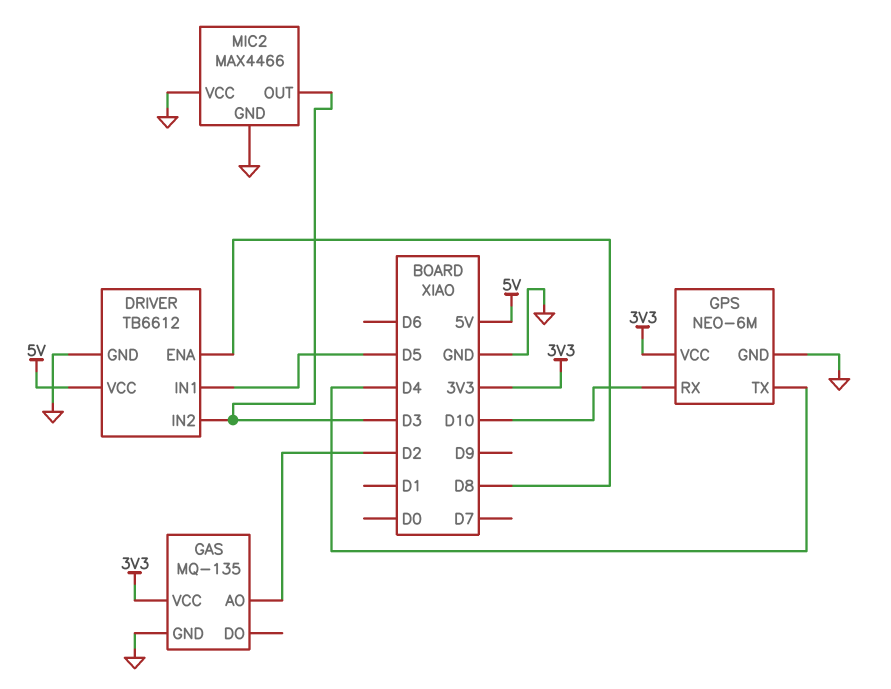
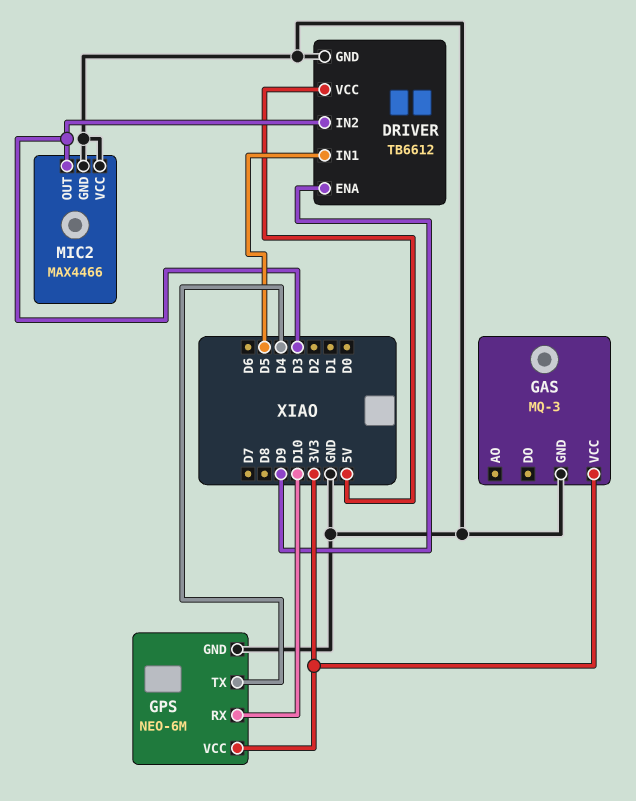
DRIVER pin ENA: D8 -> D9
GAS: MQ-135 -> MQ-3
GAS pin AO: D2 -> none

